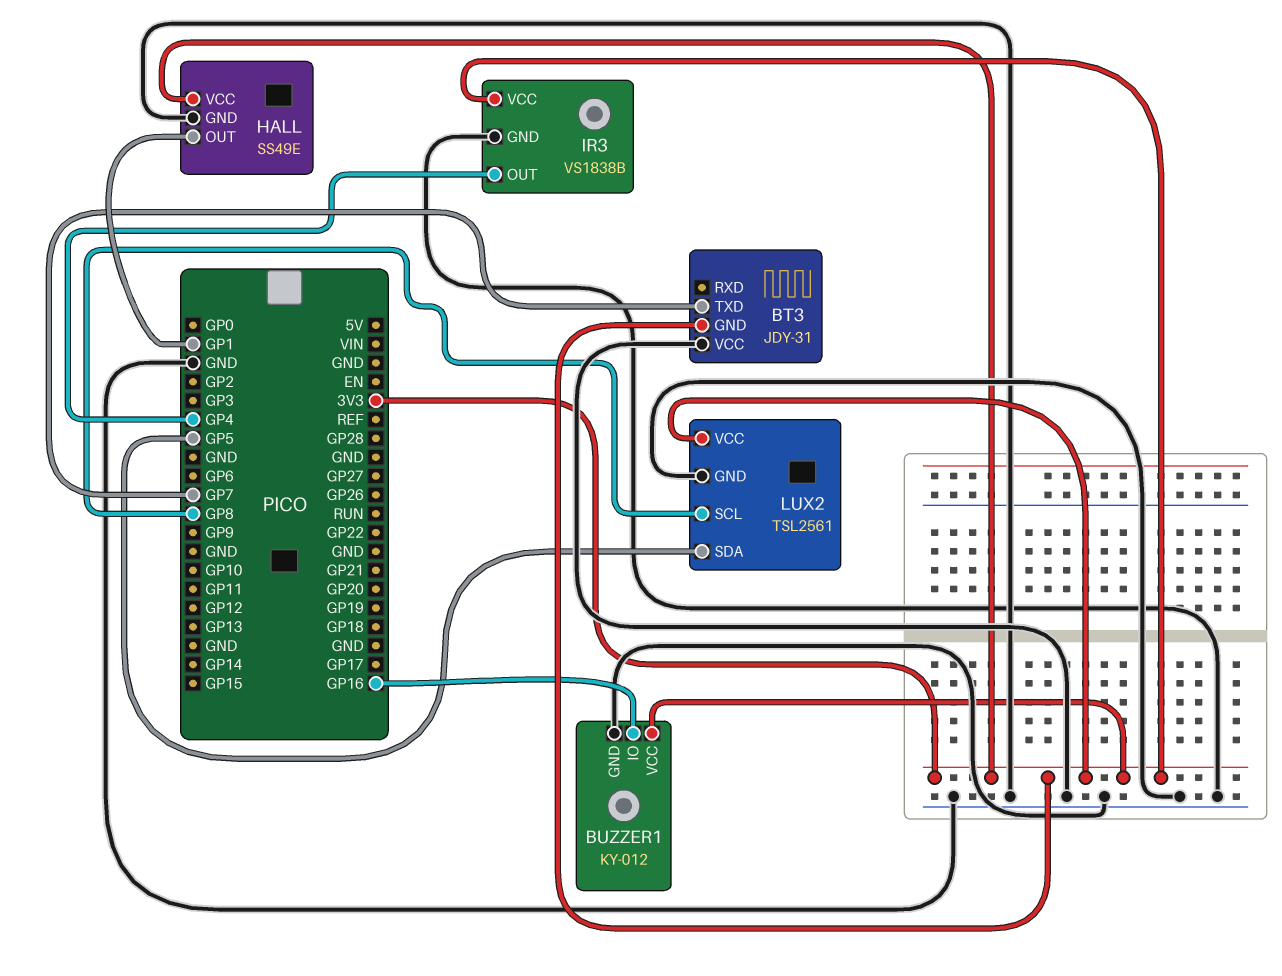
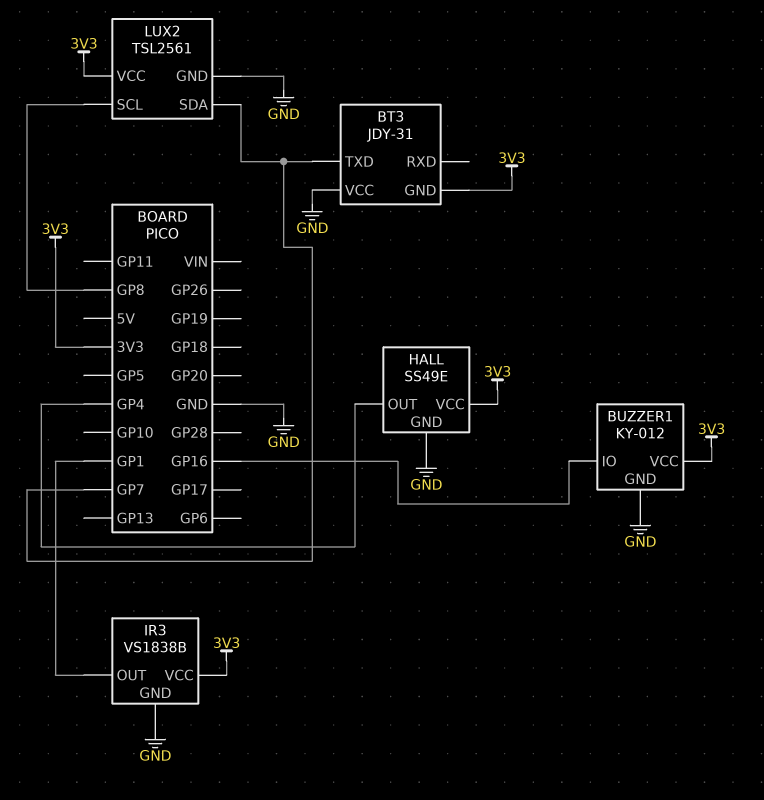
HALL pin OUT: GP1 -> GP4
IR3 pin OUT: GP4 -> GP1
LUX2 pin SDA: GP5 -> GP7

